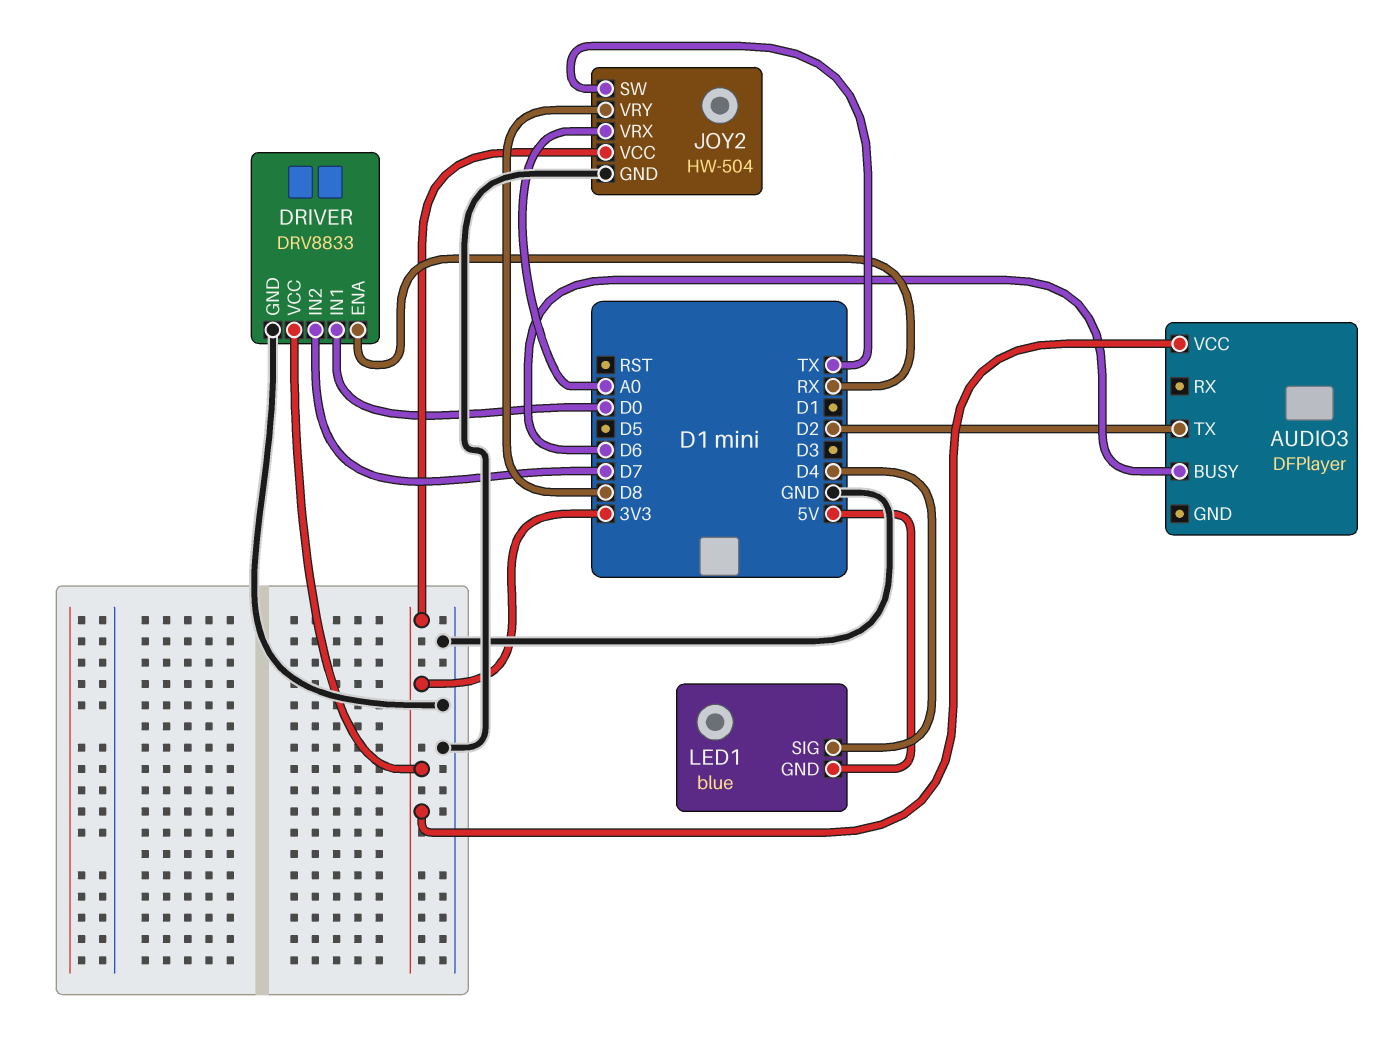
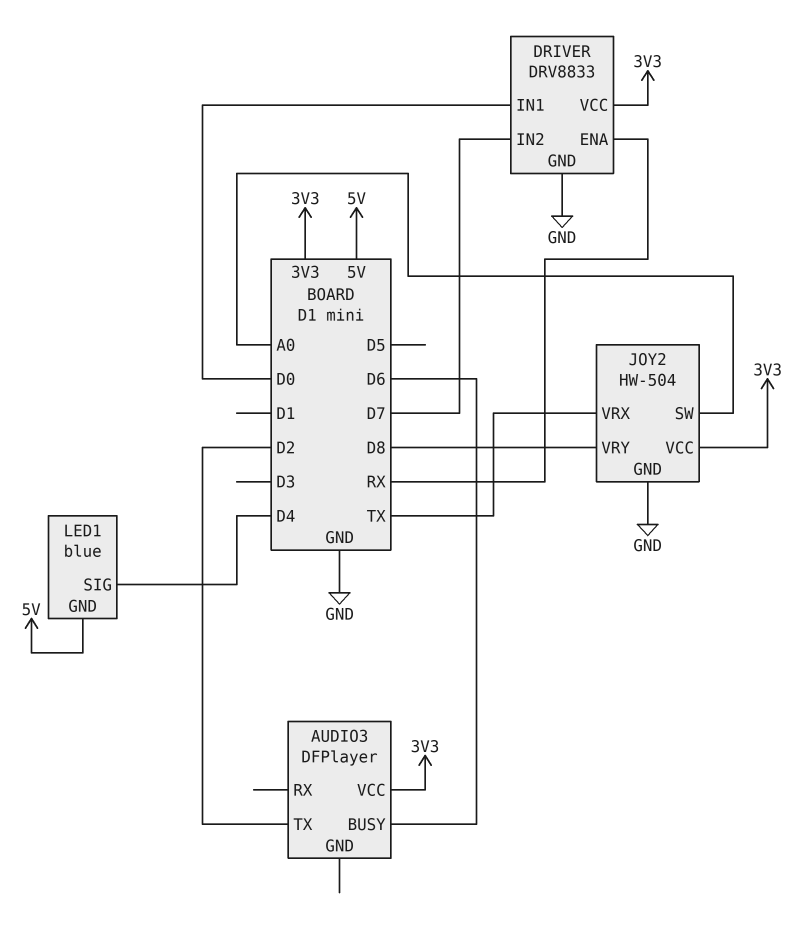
JOY2 pin SW: TX -> A0
JOY2 pin VRX: A0 -> TX

